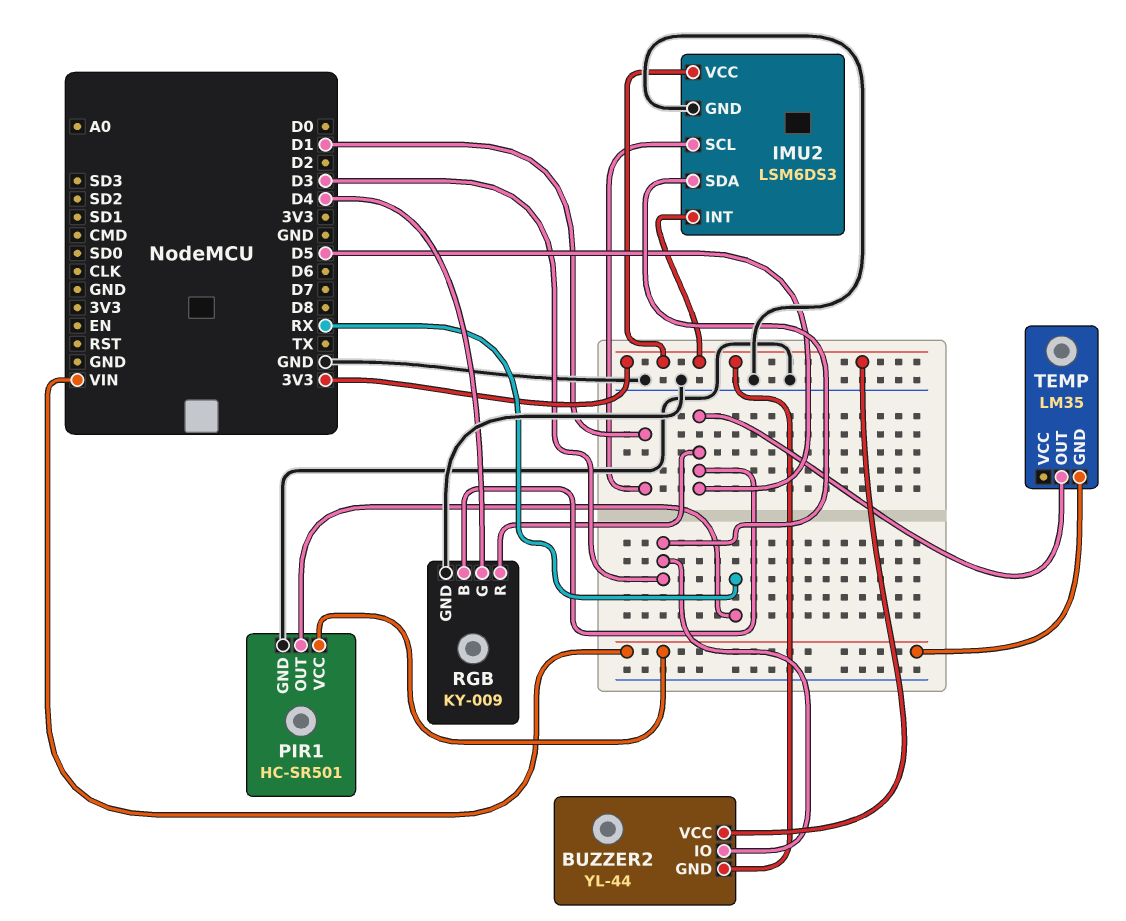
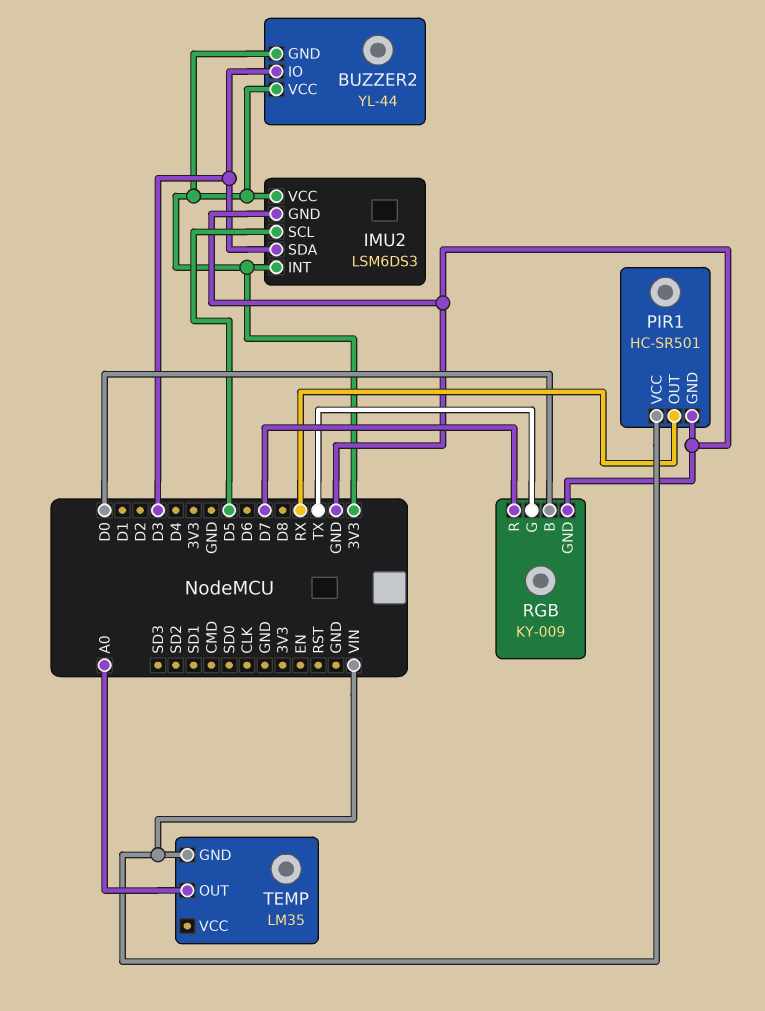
IMU2 pin SCL: D1 -> D5
RGB pin B: D5 -> D0
RGB pin G: D4 -> TX
RGB pin R: D5 -> D7
TEMP pin OUT: D5 -> A0

